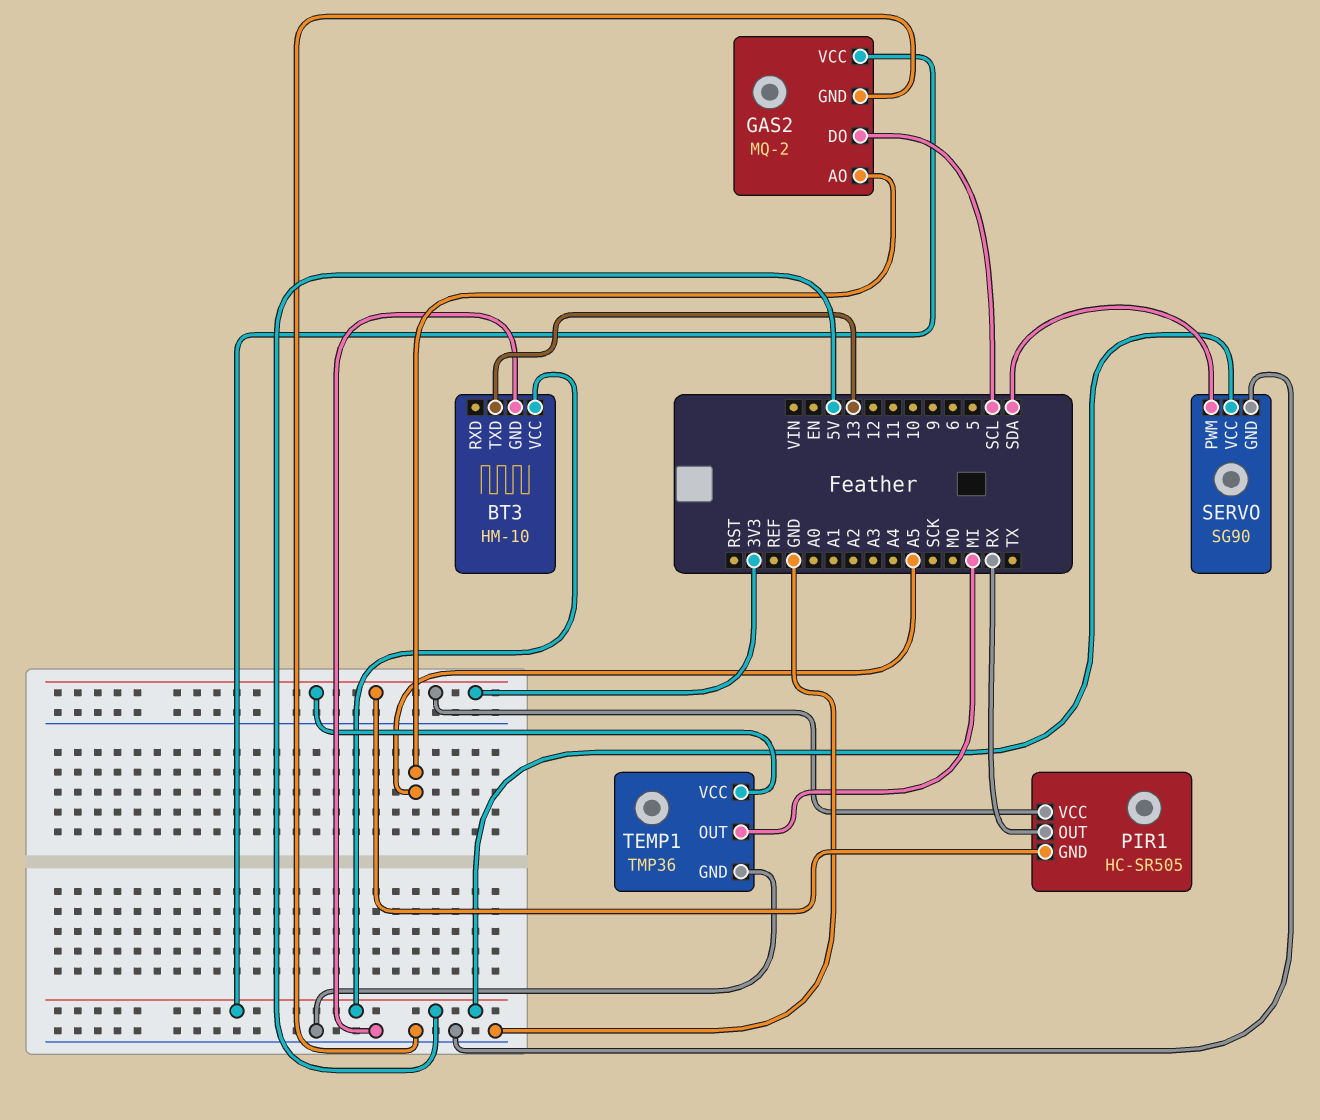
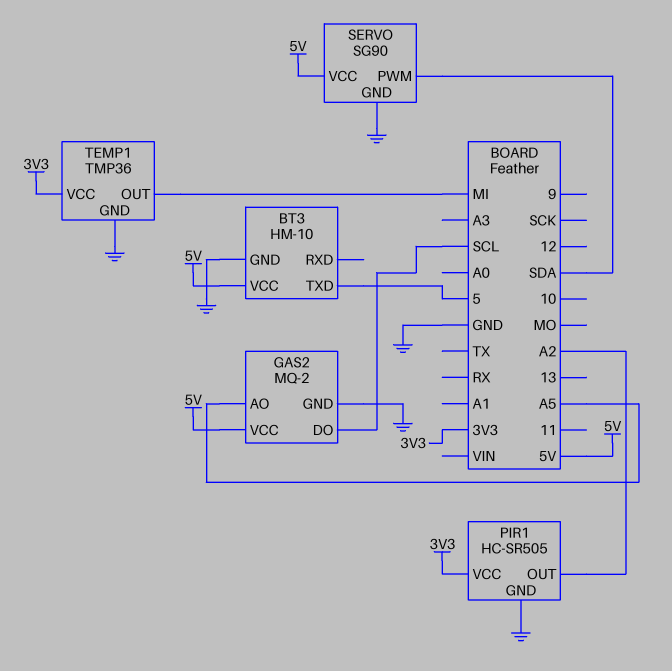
BT3 pin TXD: 13 -> 5
PIR1 pin GND: 3V3 -> GND
PIR1 pin OUT: RX -> A2

